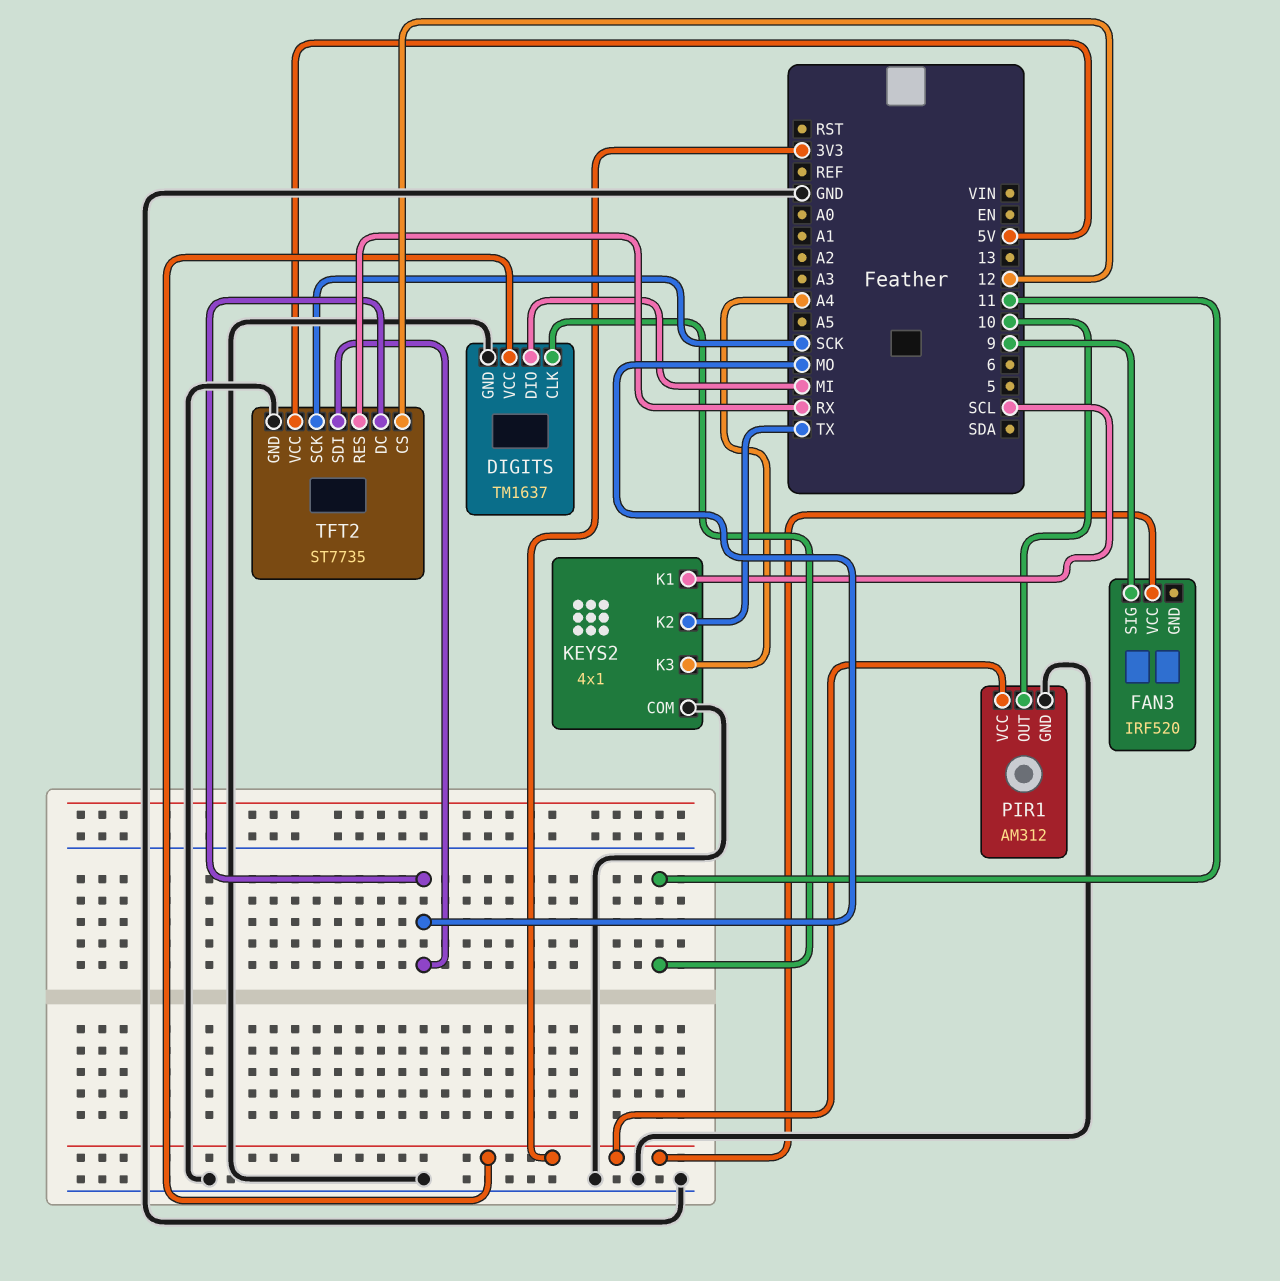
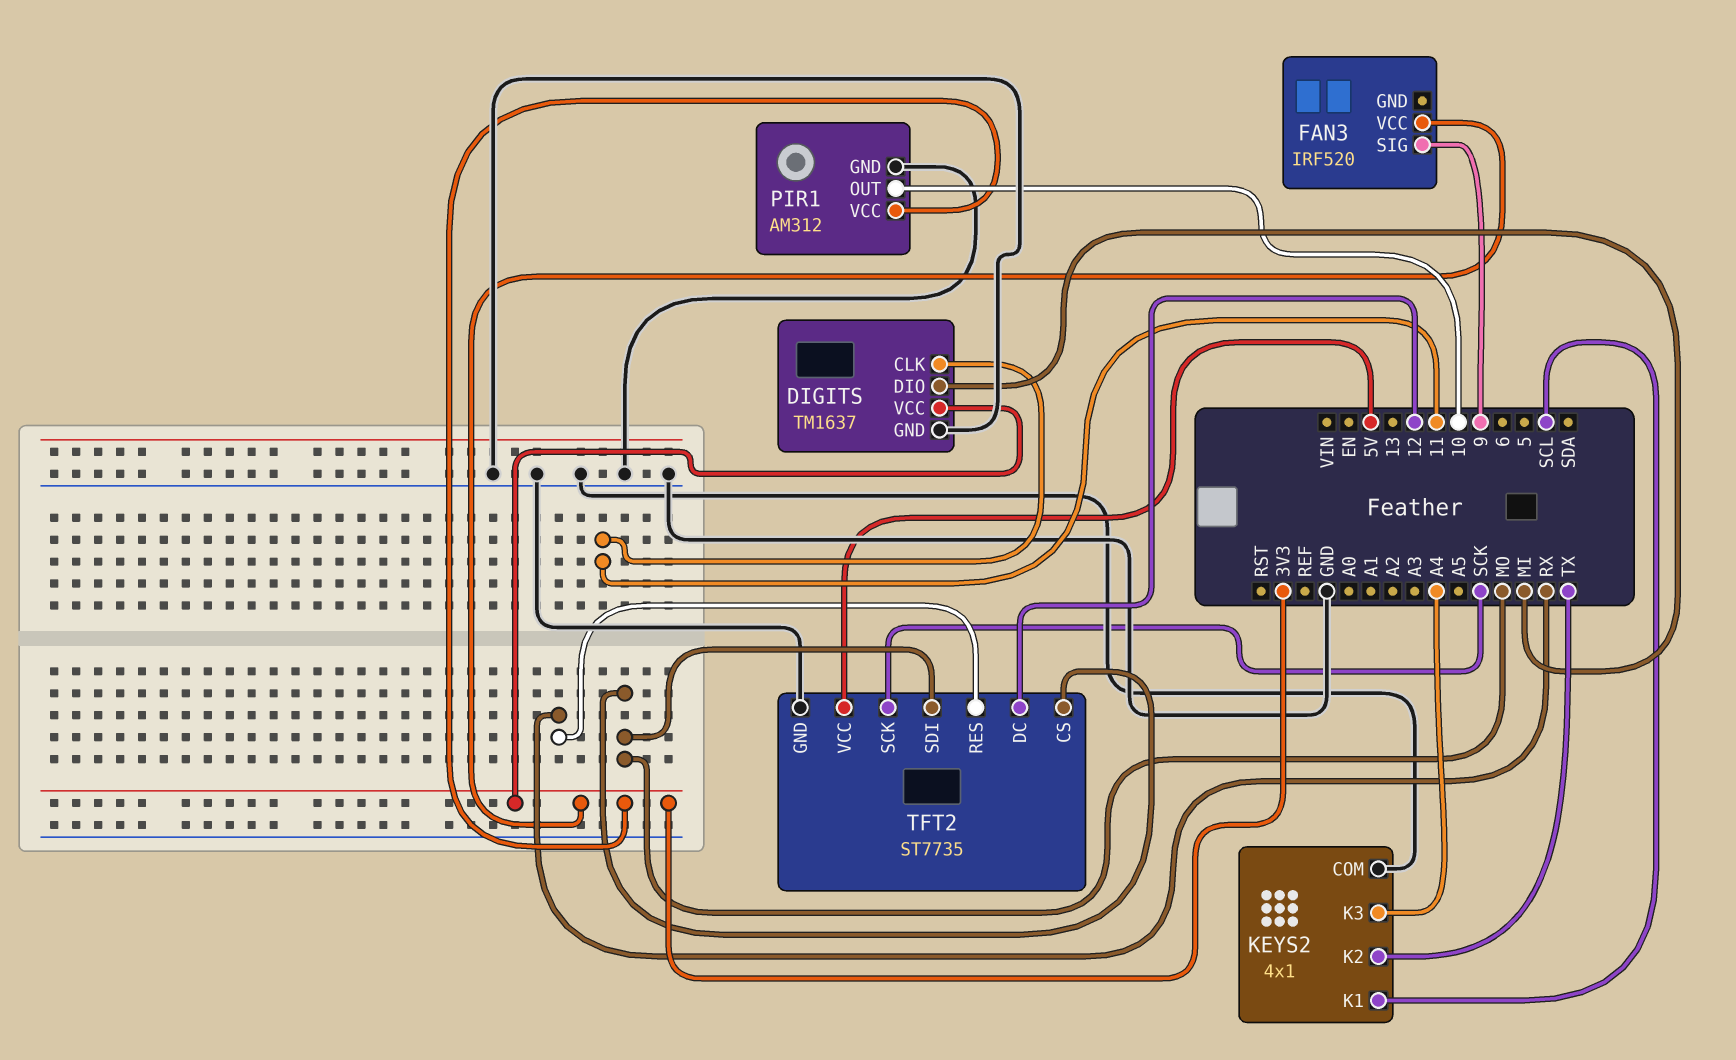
TFT2 pin CS: 12 -> MO
TFT2 pin DC: MO -> 12

